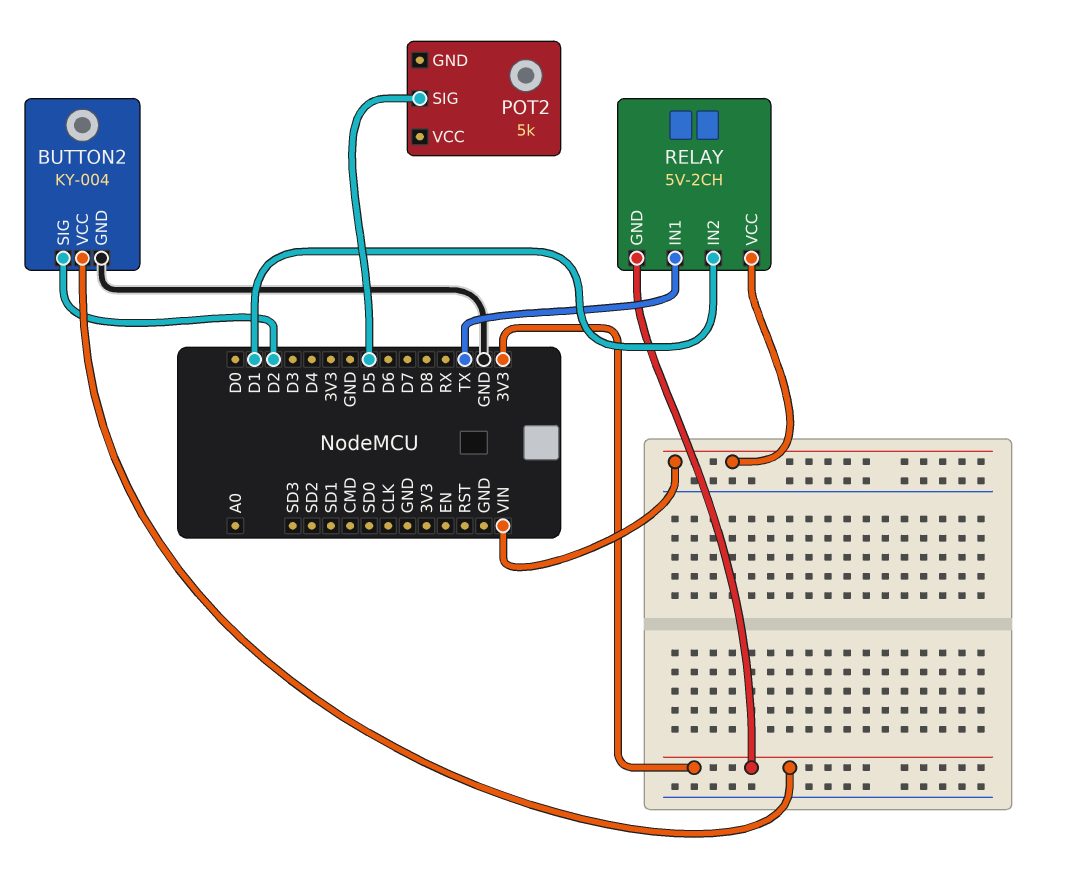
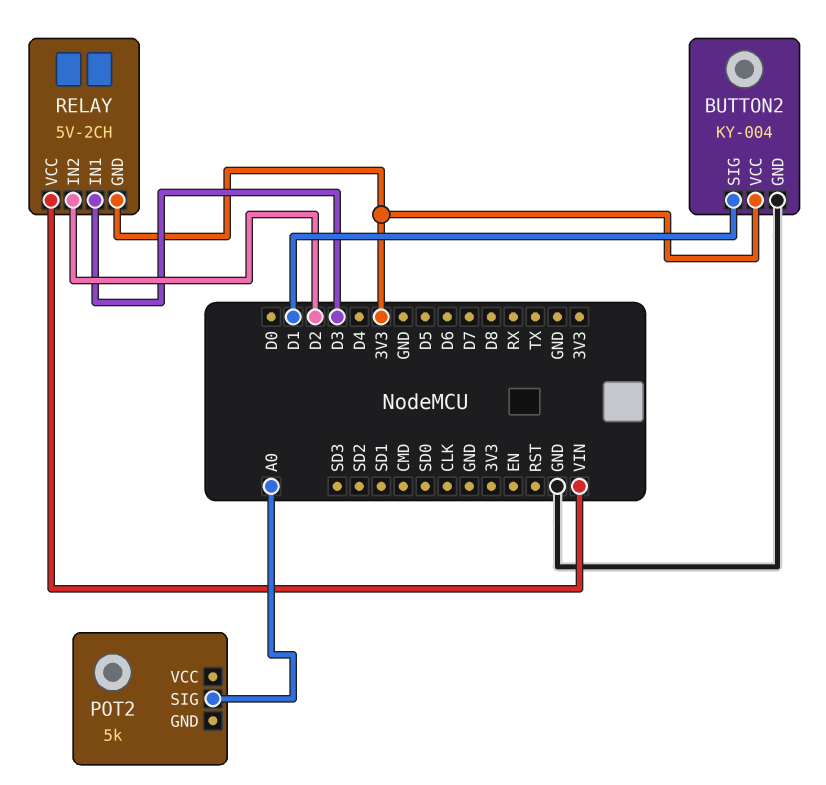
BUTTON2 pin SIG: D2 -> D1
POT2 pin SIG: D5 -> A0
RELAY pin IN1: TX -> D3
RELAY pin IN2: D1 -> D2

